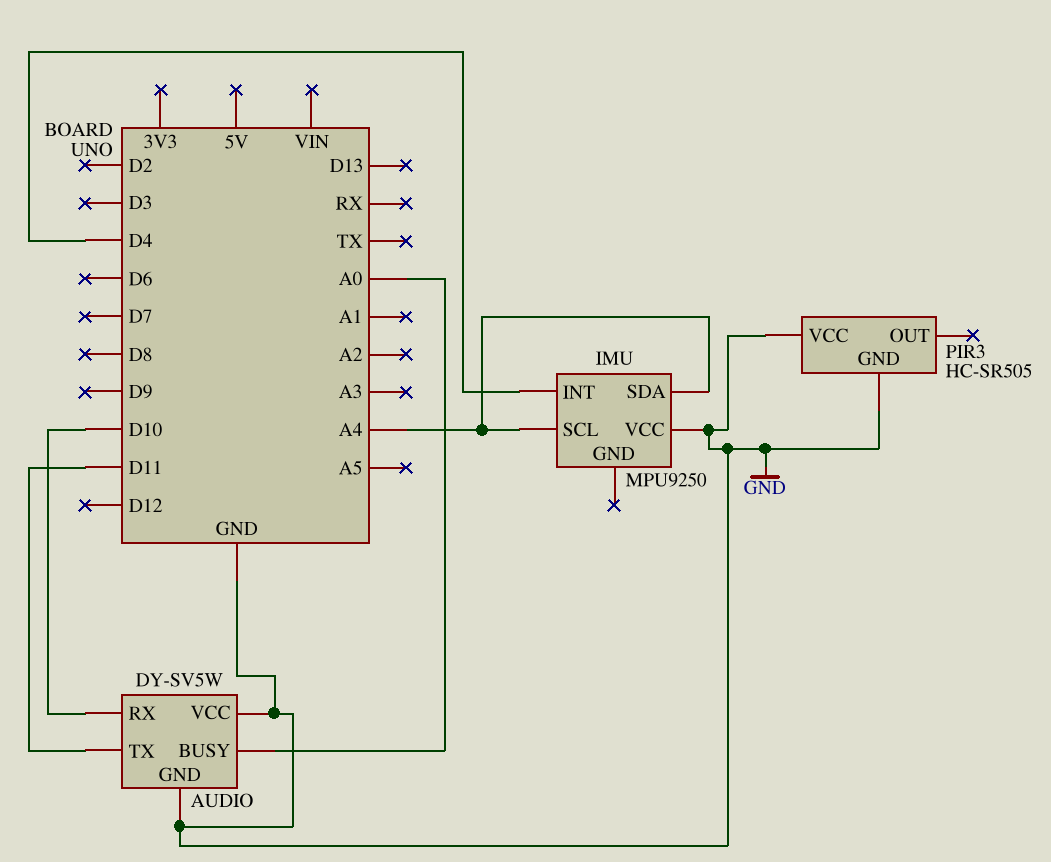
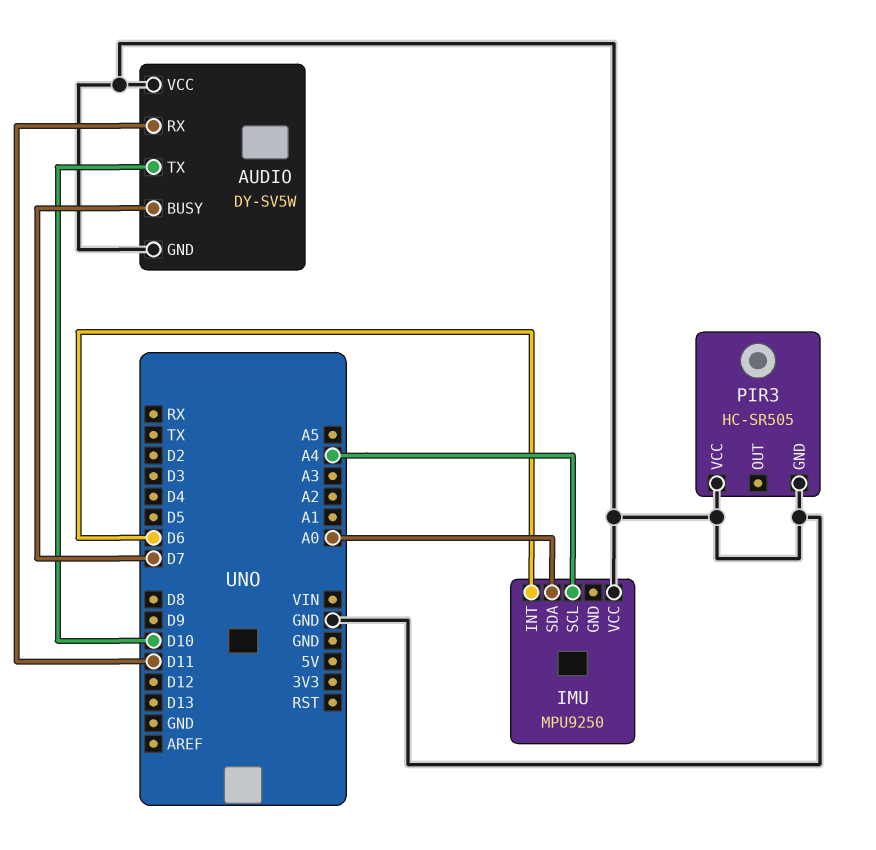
AUDIO pin BUSY: A0 -> D7
AUDIO pin RX: D10 -> D11
AUDIO pin TX: D11 -> D10
IMU pin INT: D4 -> D6
IMU pin SDA: A4 -> A0

